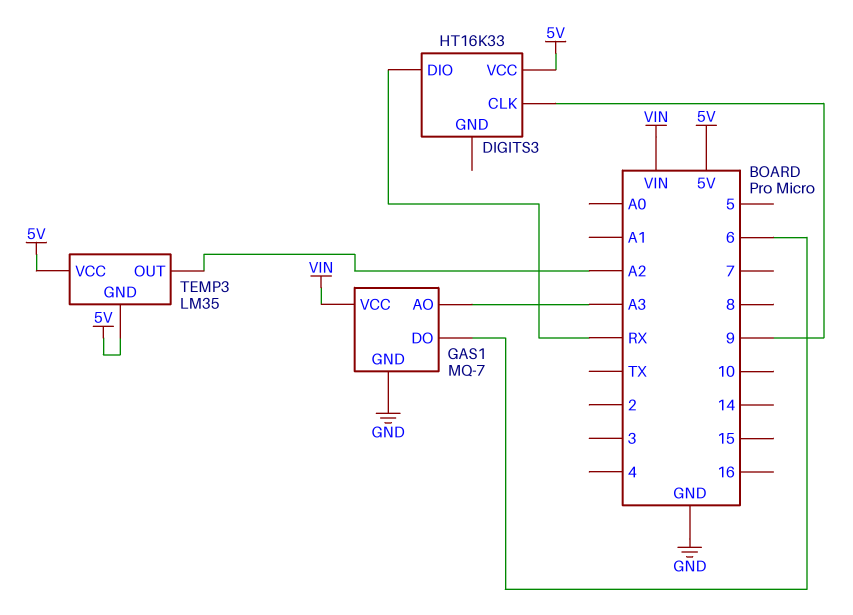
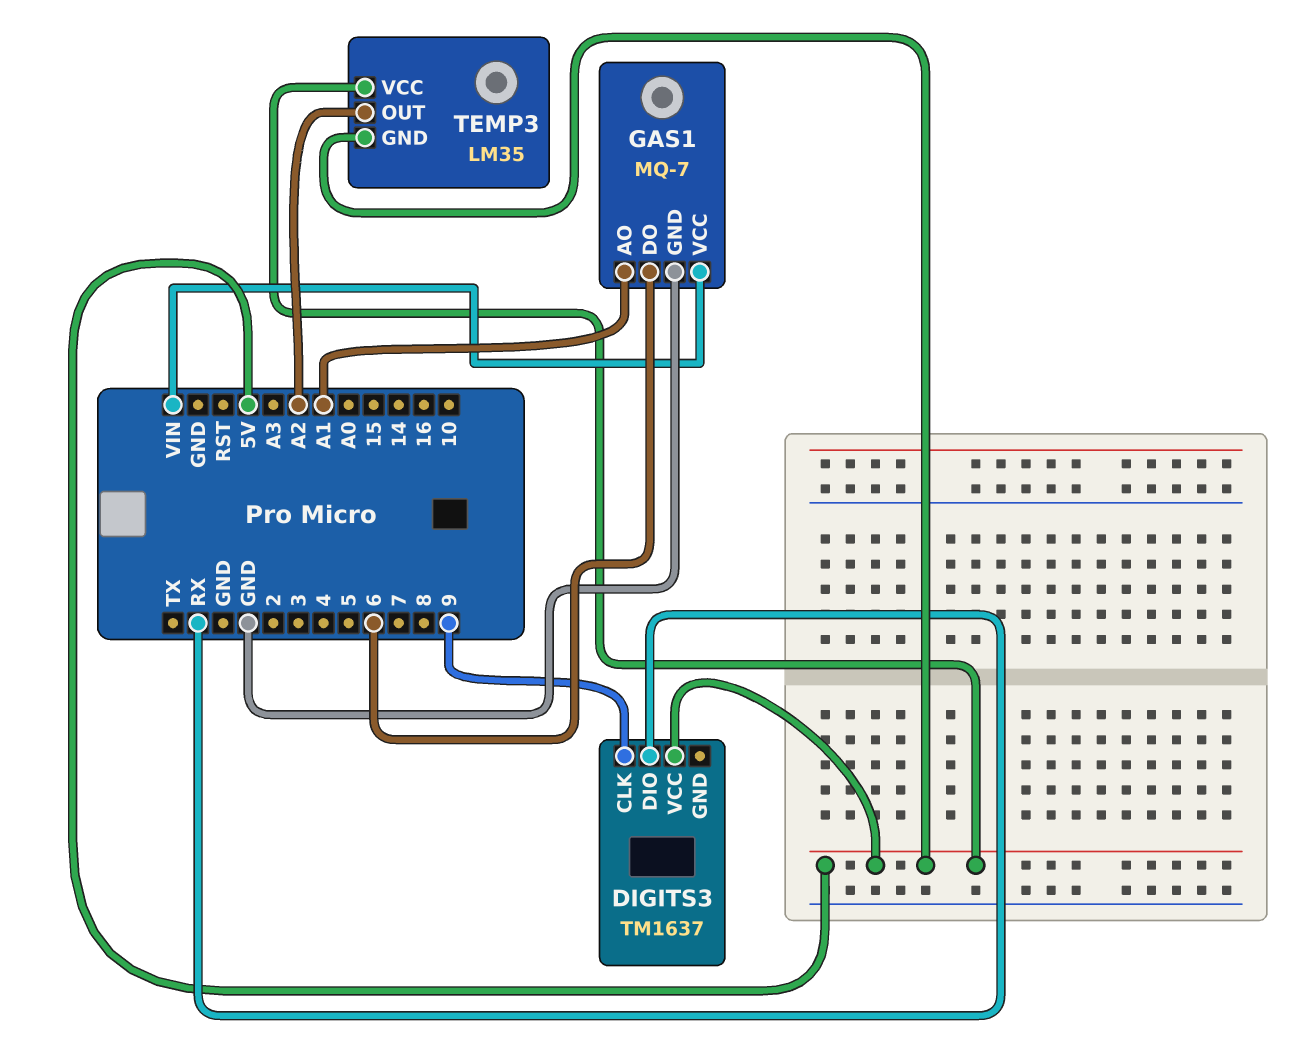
DIGITS3: HT16K33 -> TM1637
GAS1 pin AO: A3 -> A1

